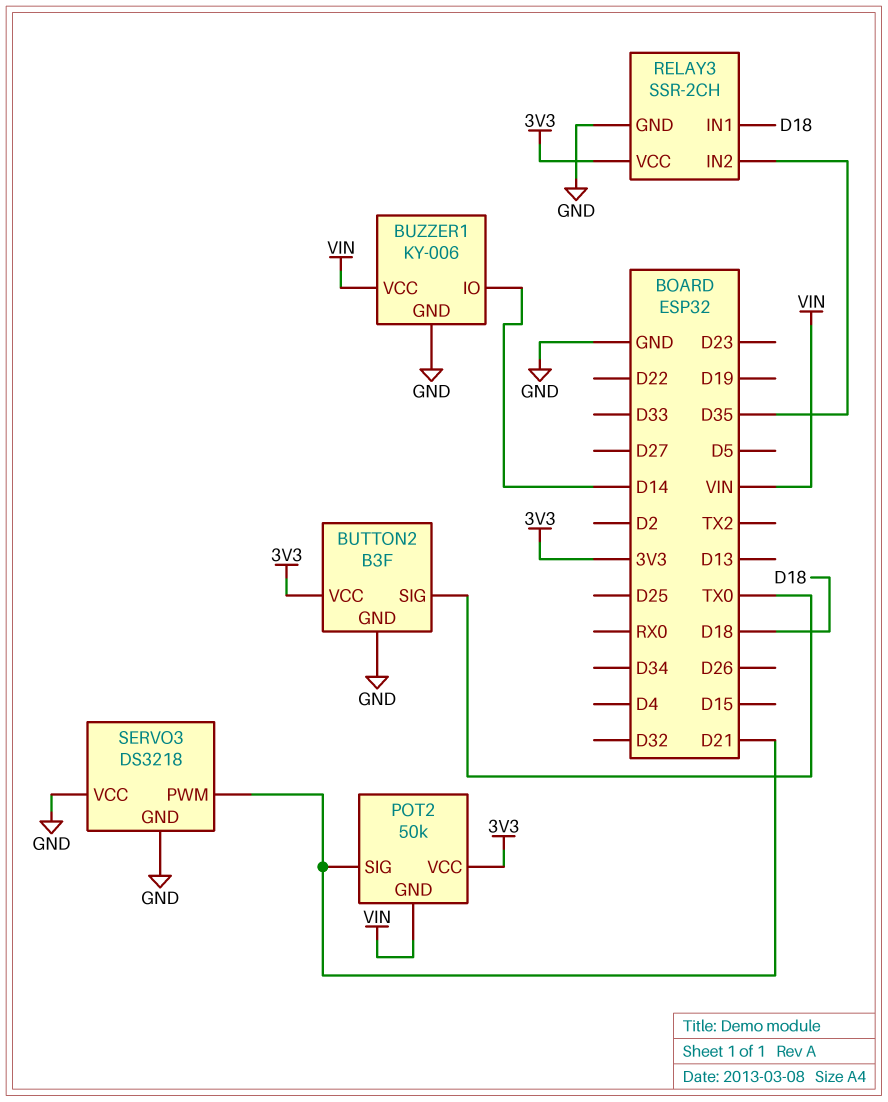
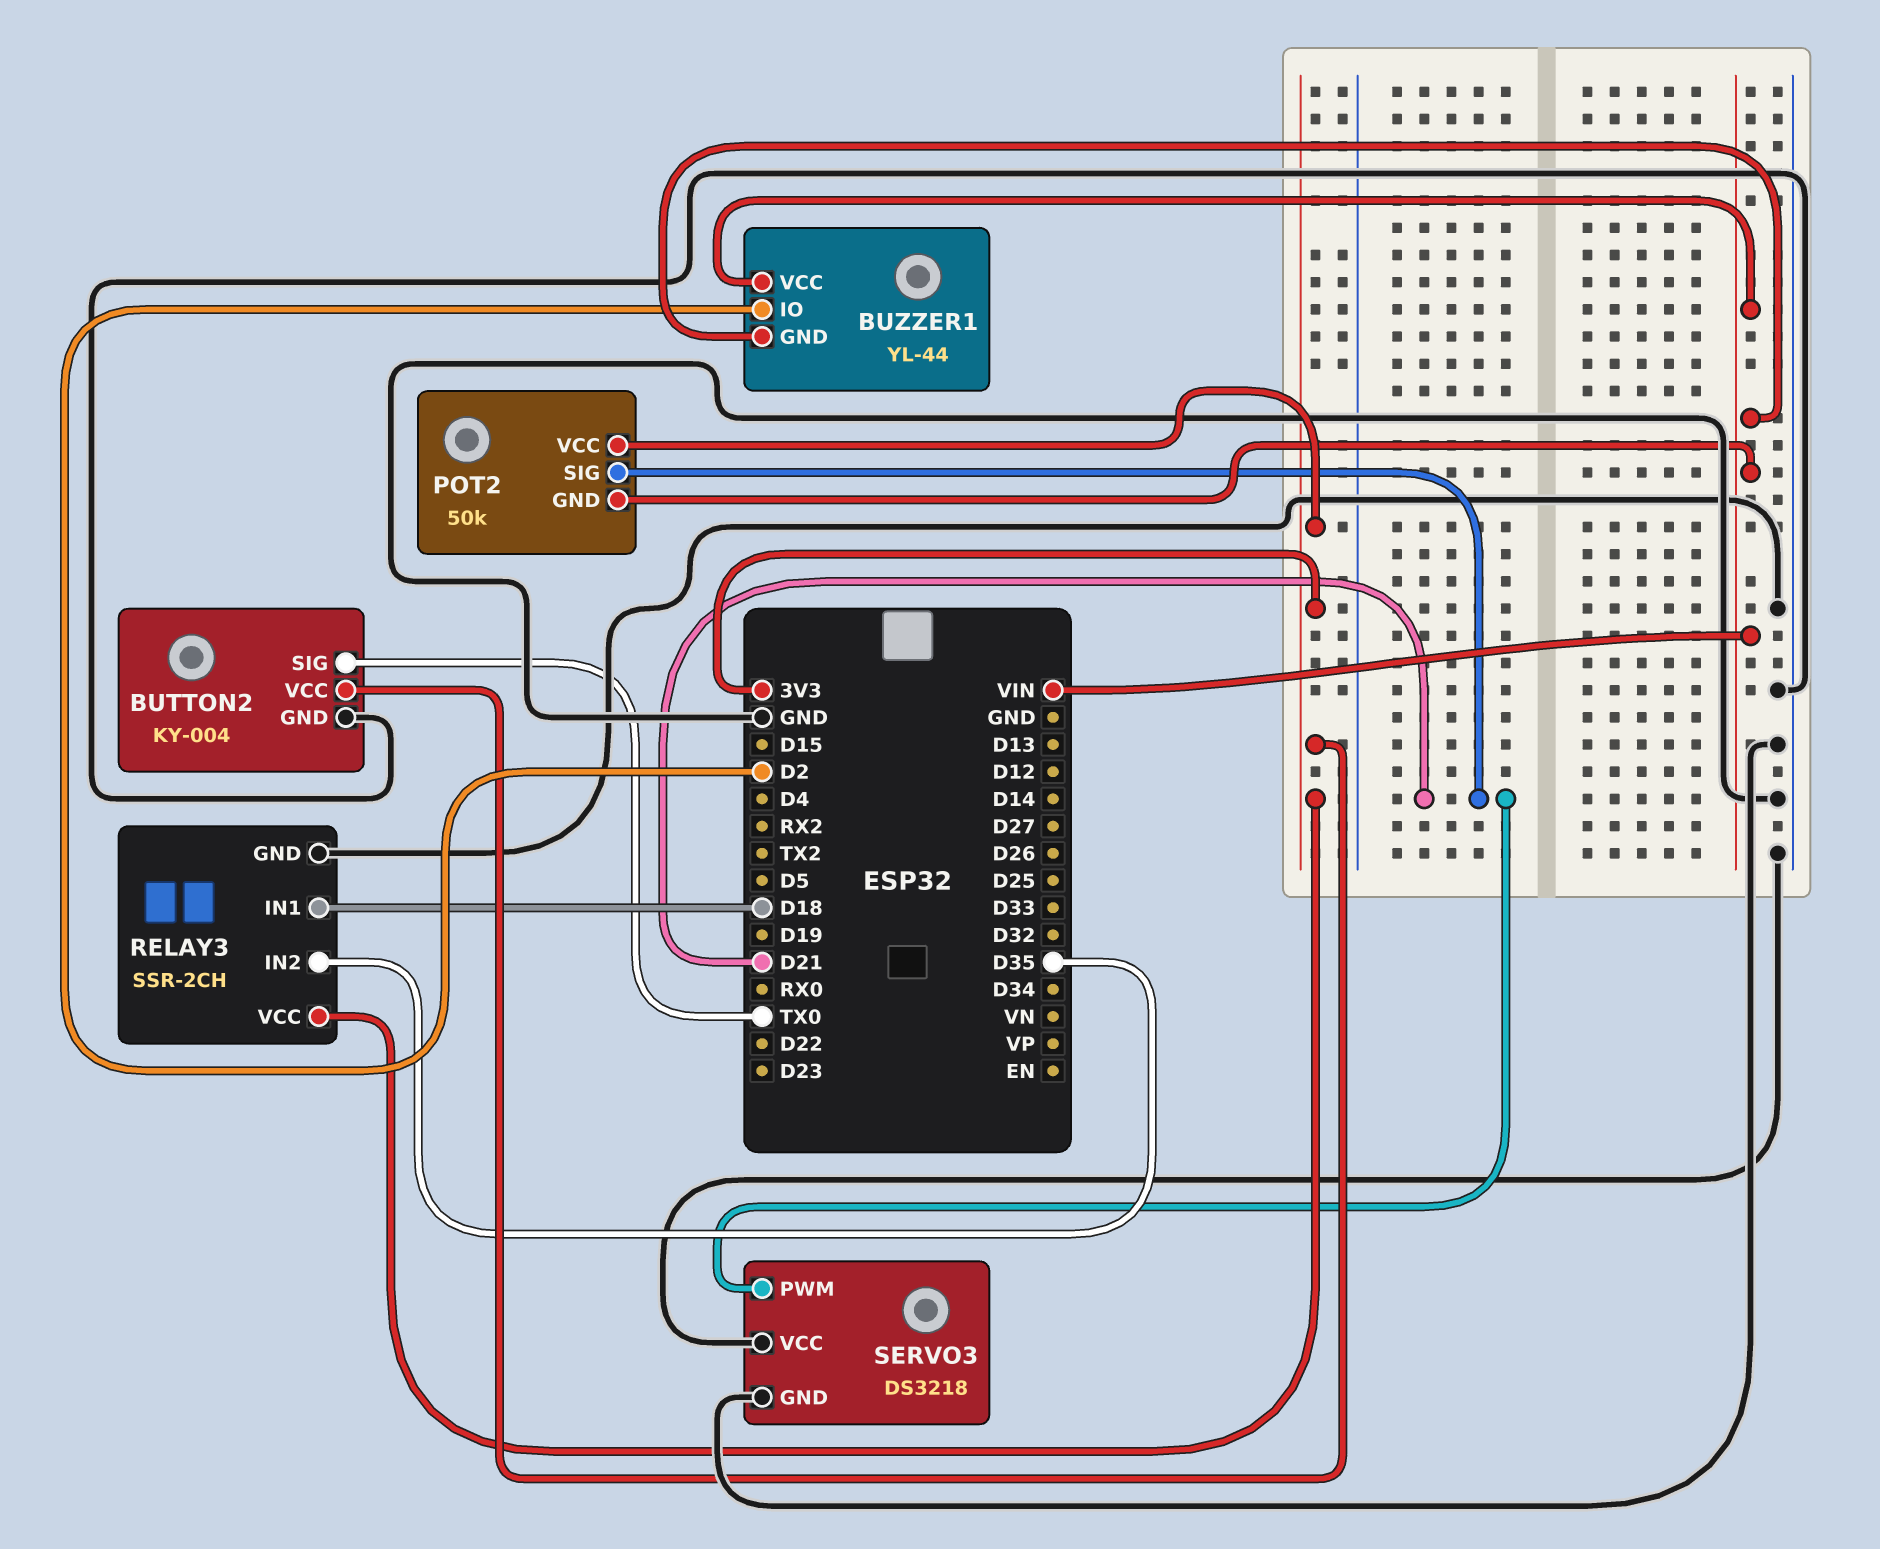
BUTTON2: B3F -> KY-004
BUZZER1: KY-006 -> YL-44
BUZZER1 pin GND: GND -> VIN
BUZZER1 pin IO: D14 -> D2

